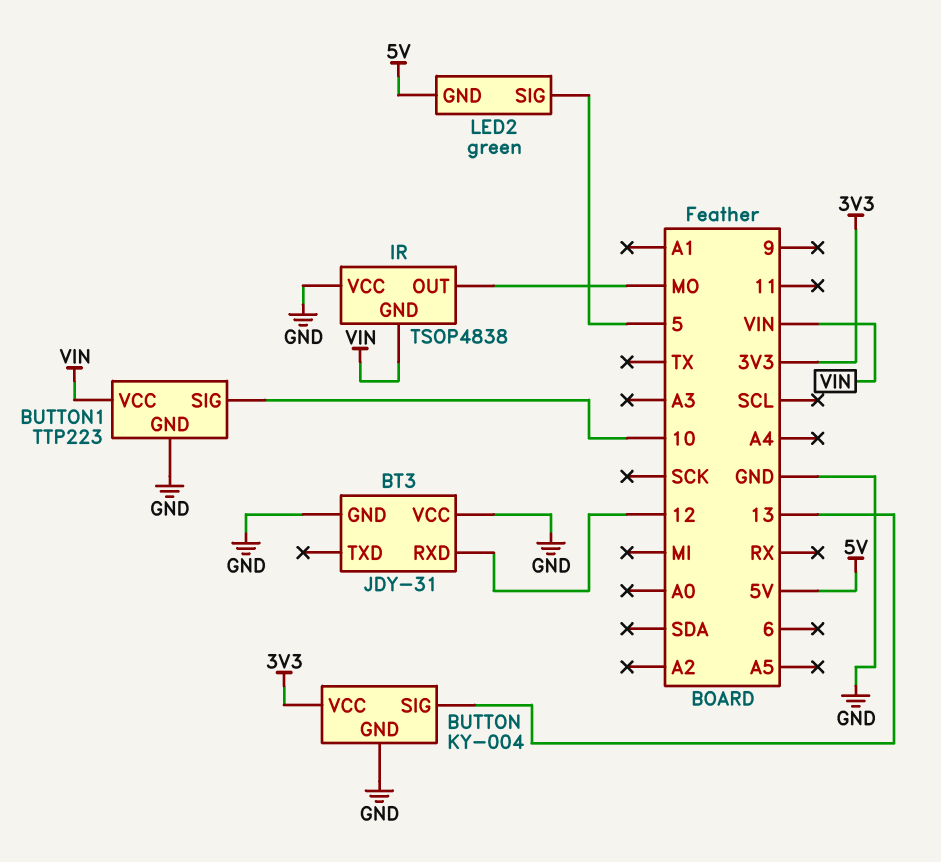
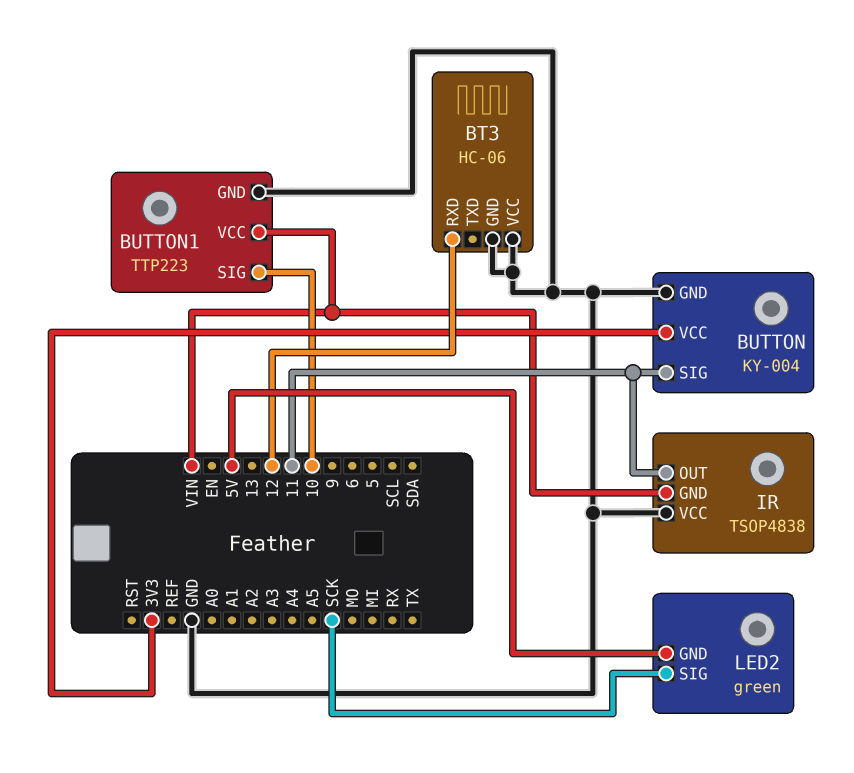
BT3: JDY-31 -> HC-06
BUTTON pin SIG: 13 -> 11
IR pin OUT: MO -> 11
LED2 pin SIG: 5 -> SCK

